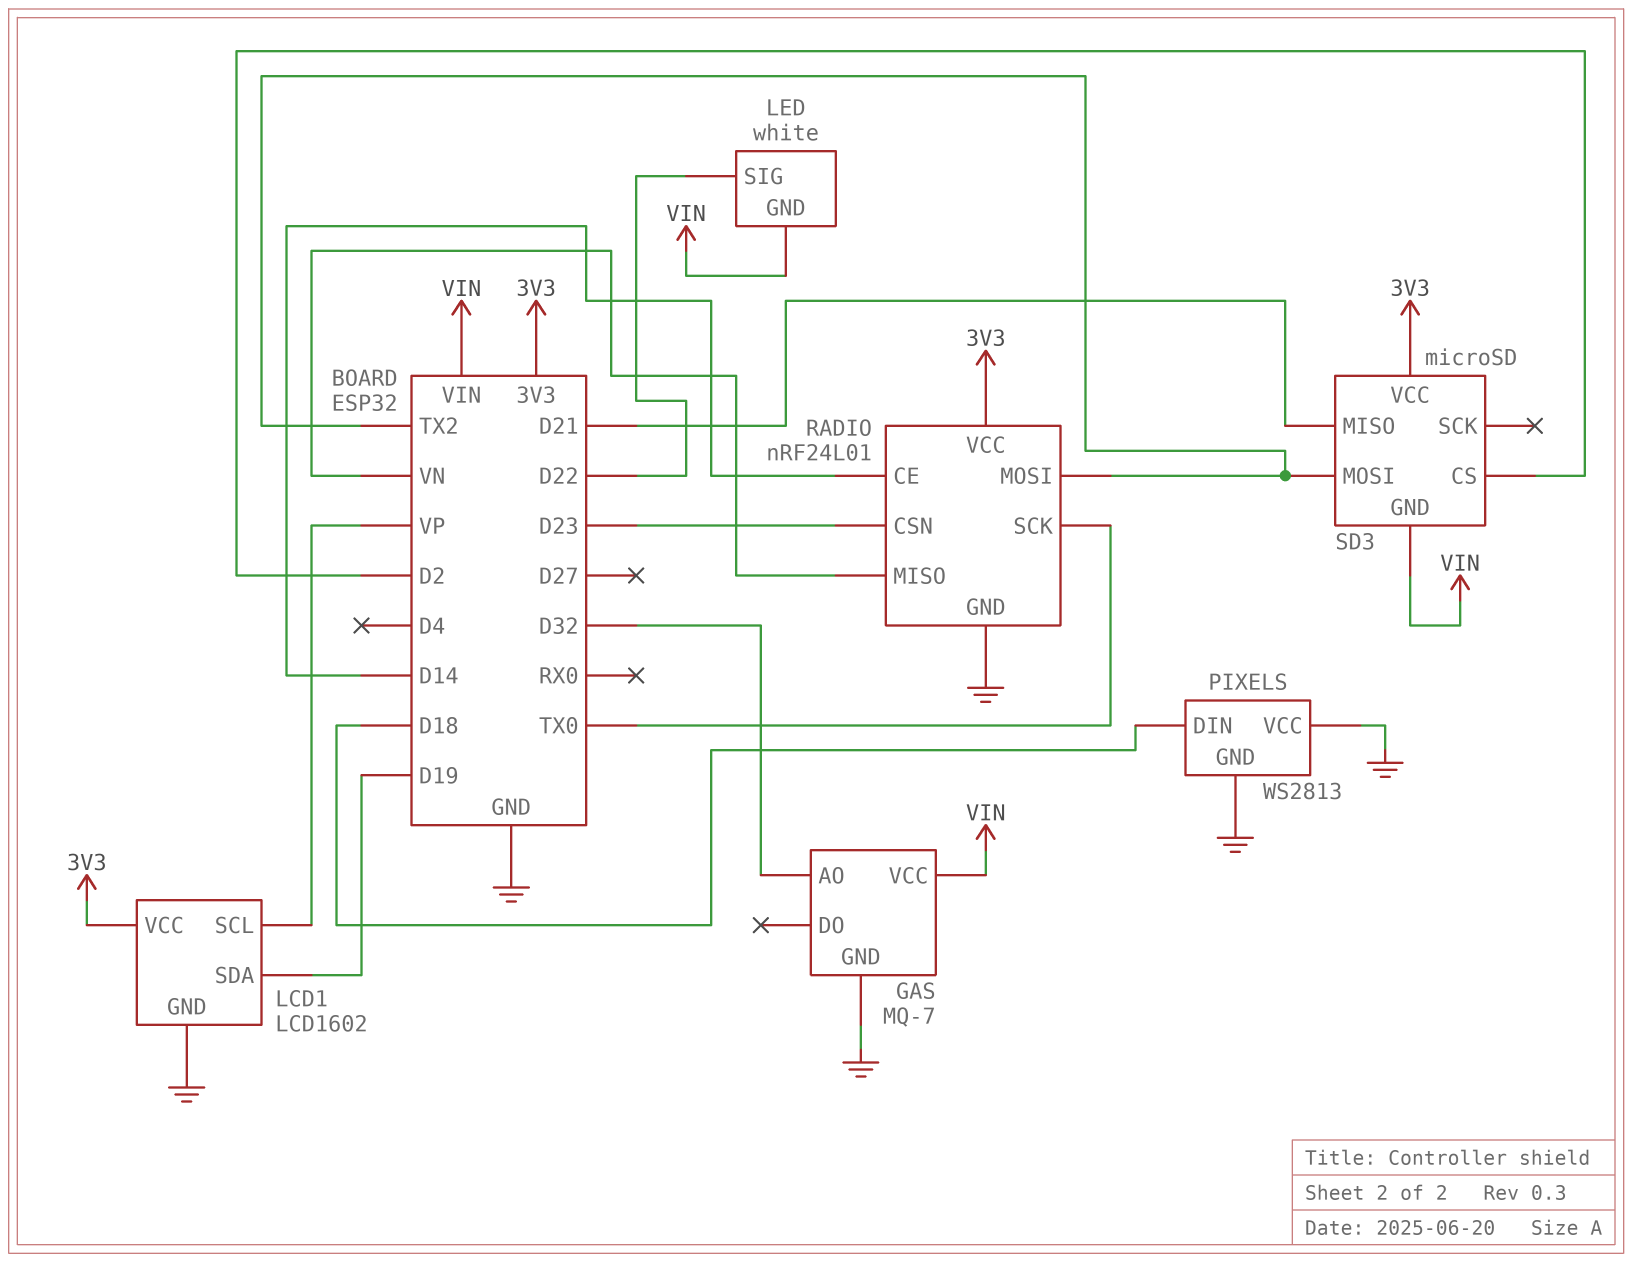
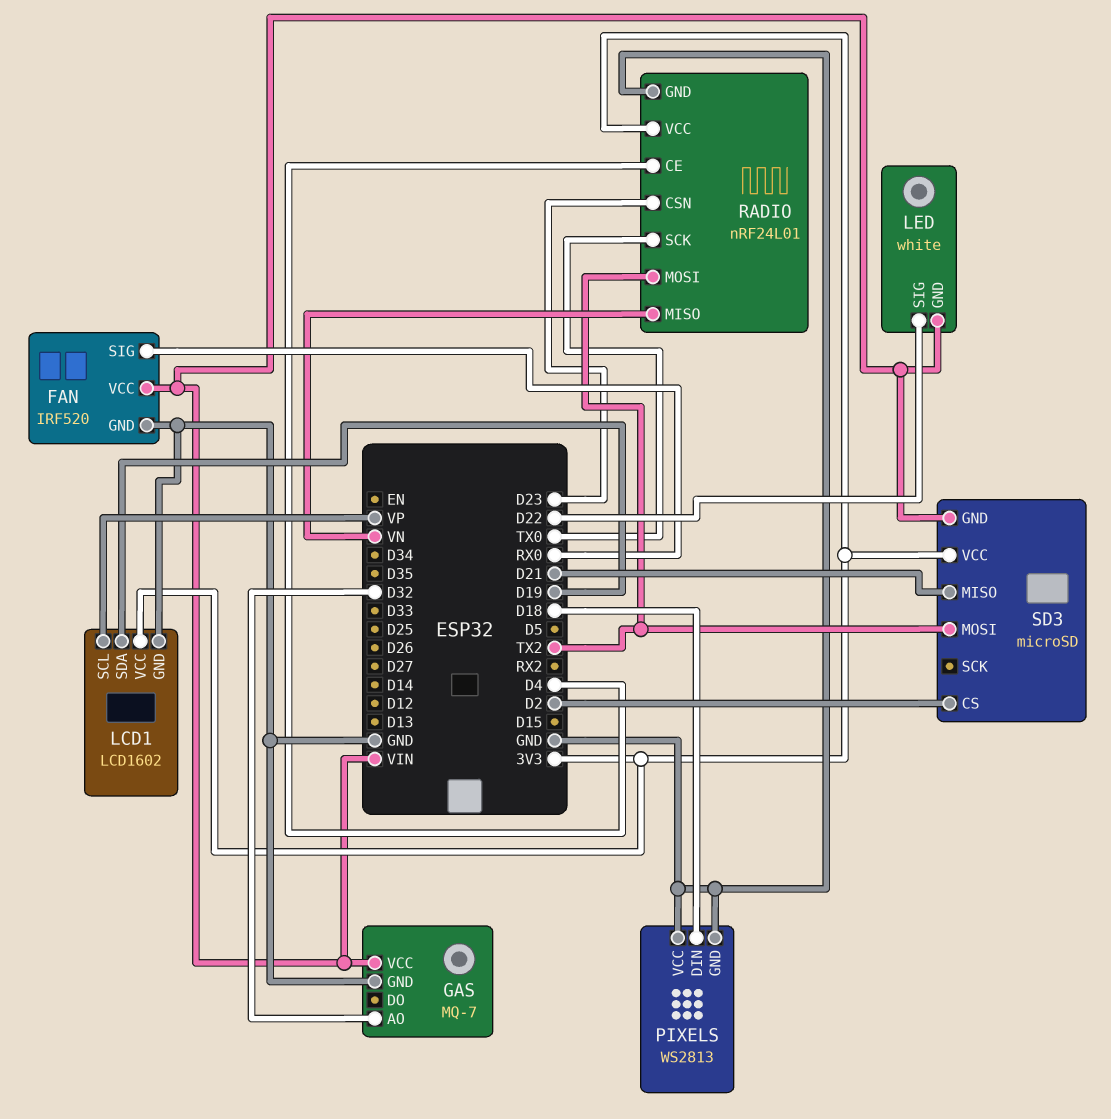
FAN: none -> IRF520
FAN pin GND: none -> GND
FAN pin SIG: none -> RX0
FAN pin VCC: none -> VIN
RADIO pin CE: D14 -> D4

